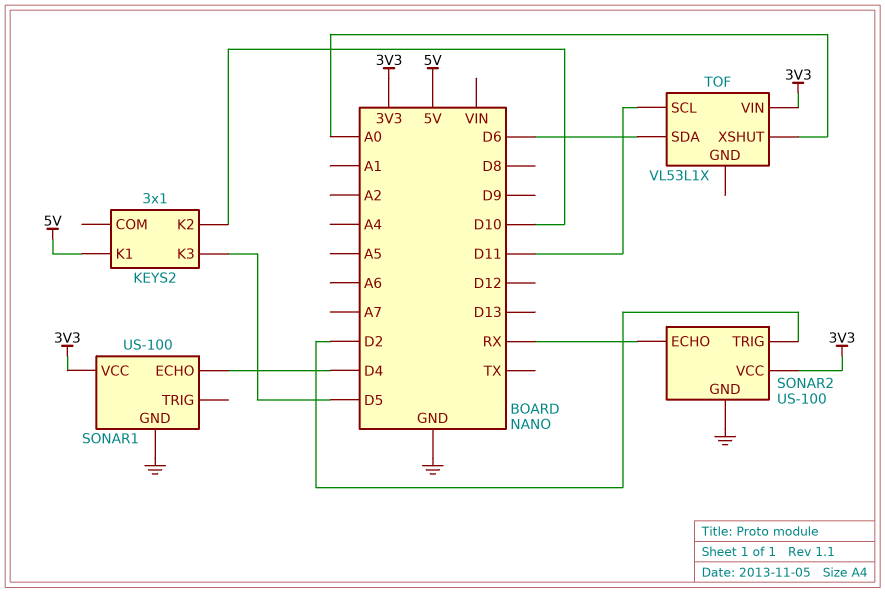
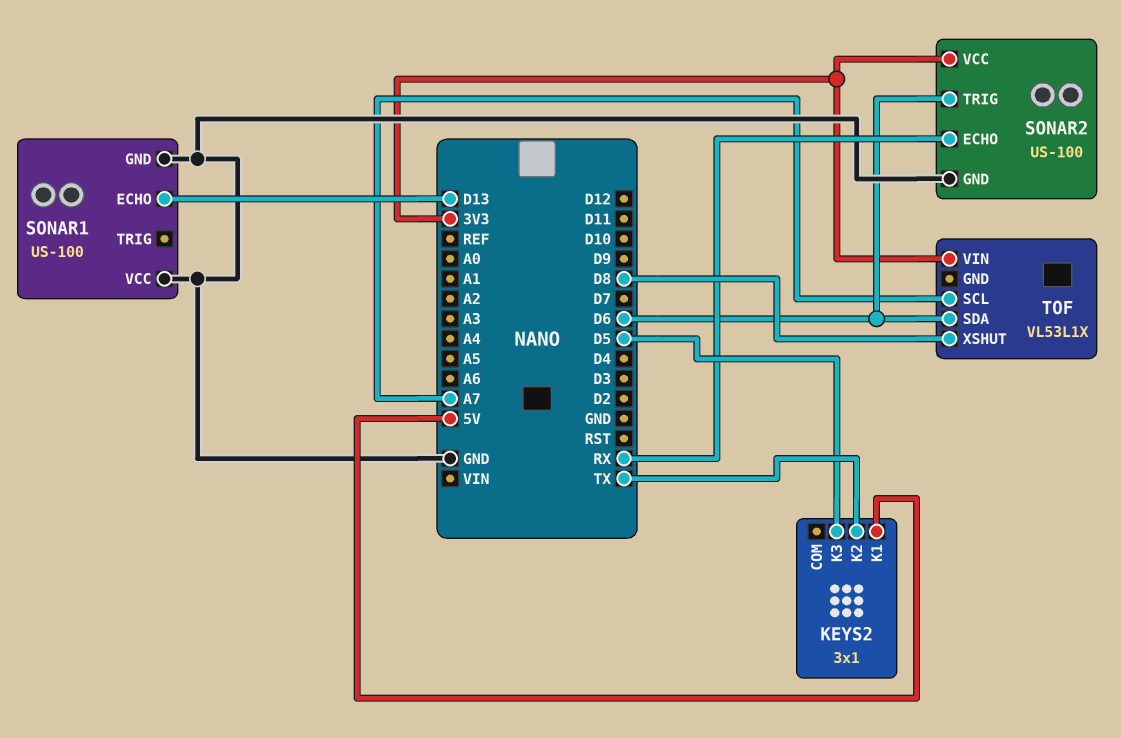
KEYS2 pin K2: D10 -> TX
SONAR1 pin ECHO: D4 -> D13
SONAR1 pin VCC: 3V3 -> GND
SONAR2 pin TRIG: D2 -> D6
TOF pin SCL: D11 -> A7
TOF pin XSHUT: A0 -> D8

